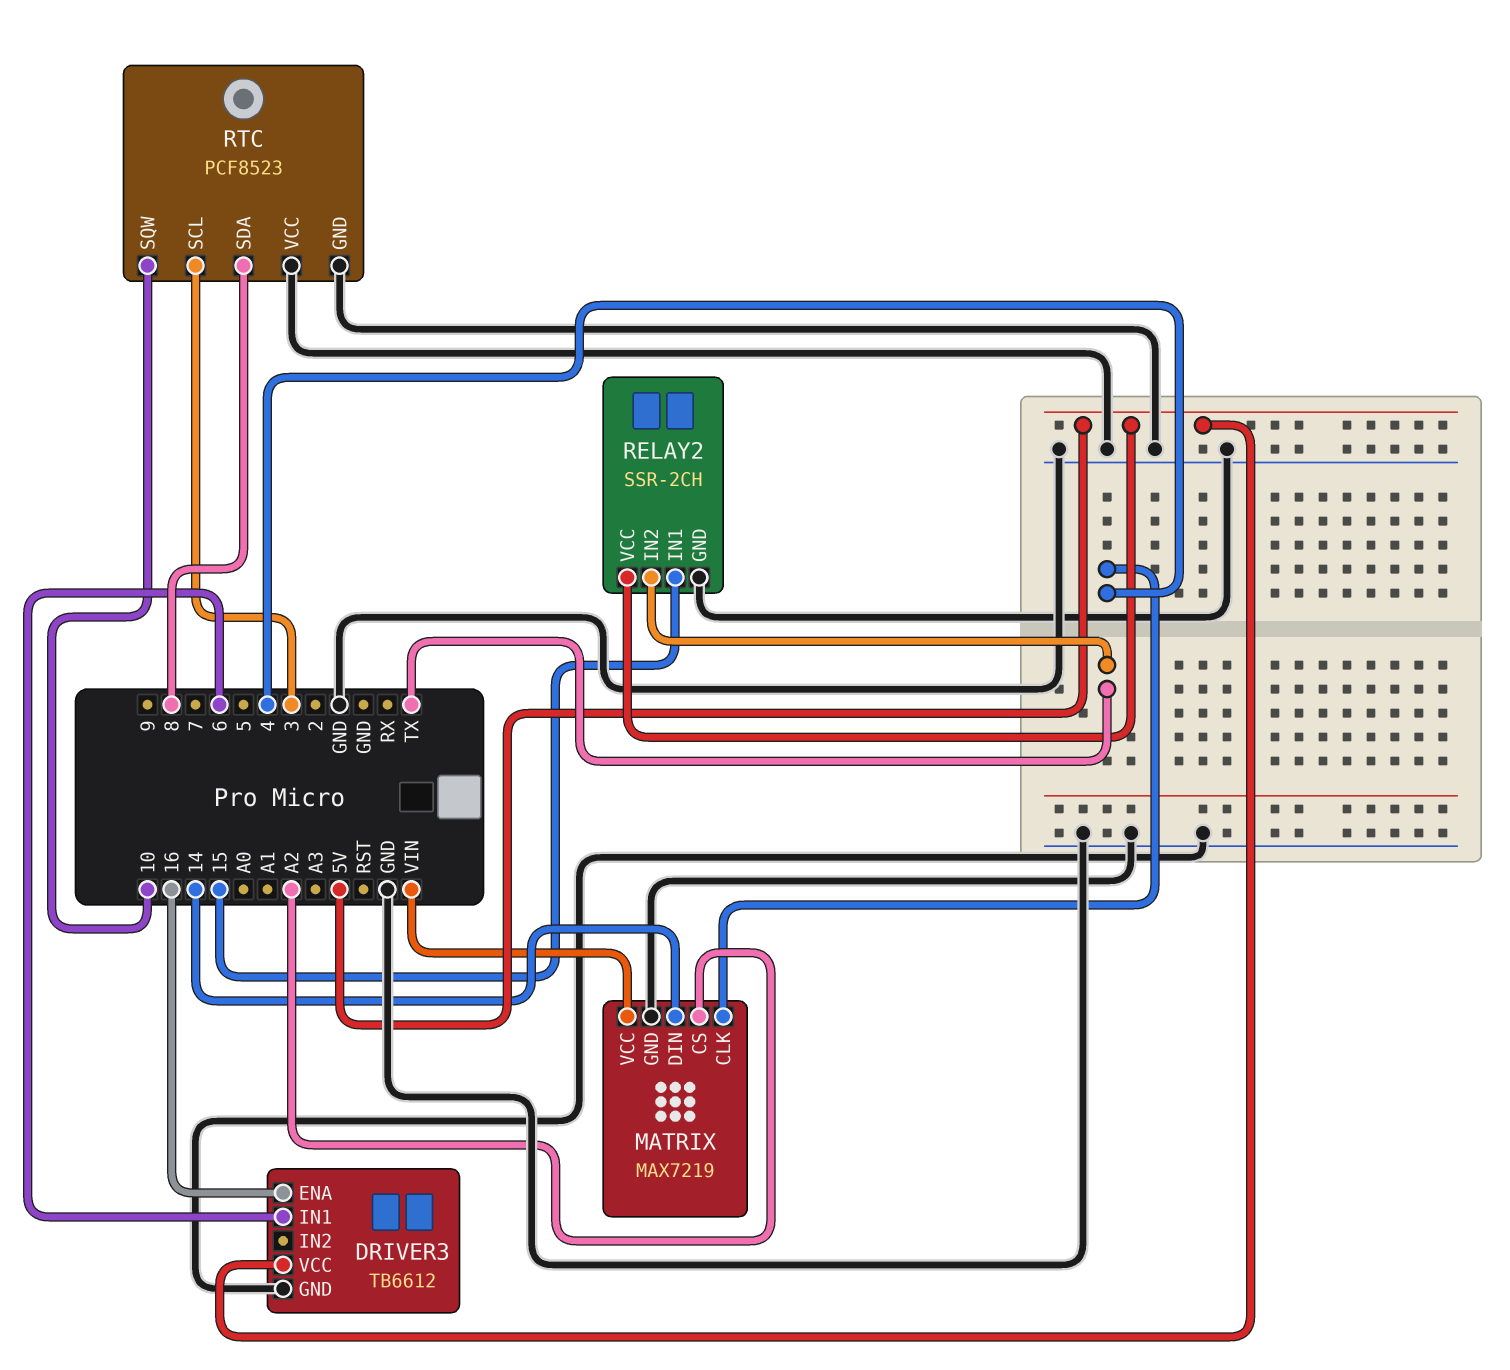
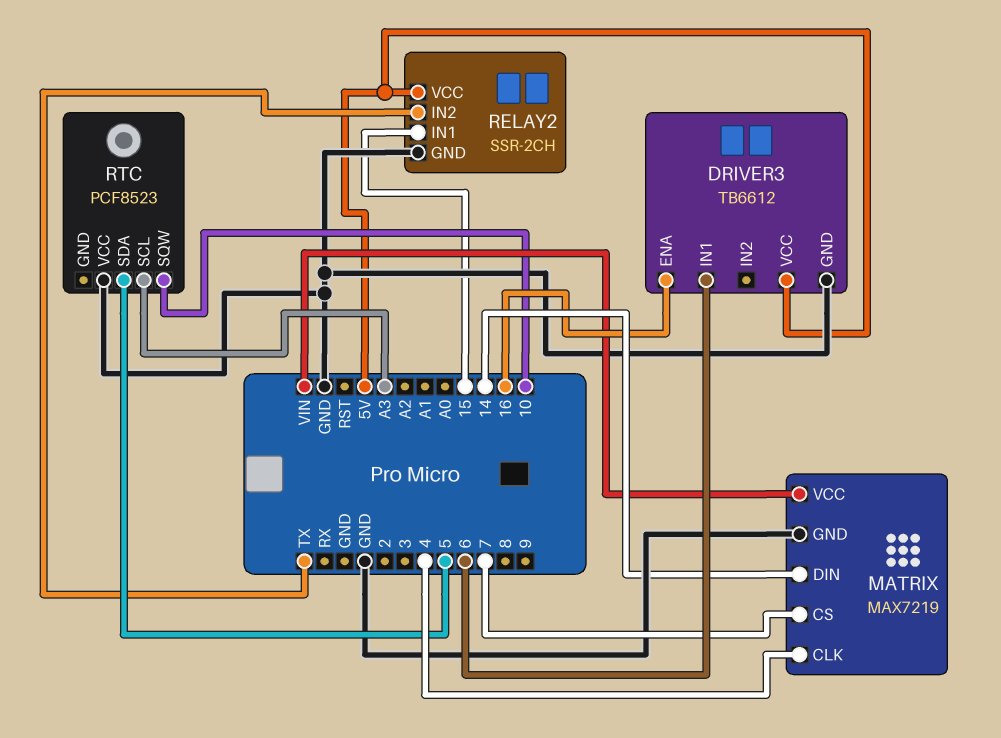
MATRIX pin CS: A2 -> 7
RTC pin GND: GND -> none
RTC pin SCL: 3 -> A3
RTC pin SDA: 8 -> 5

